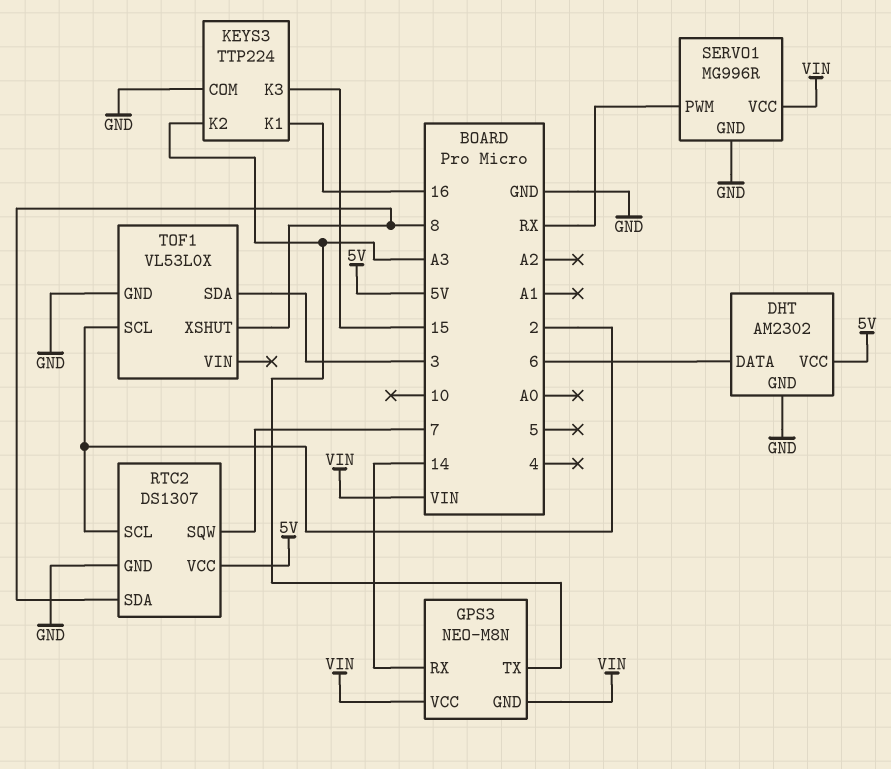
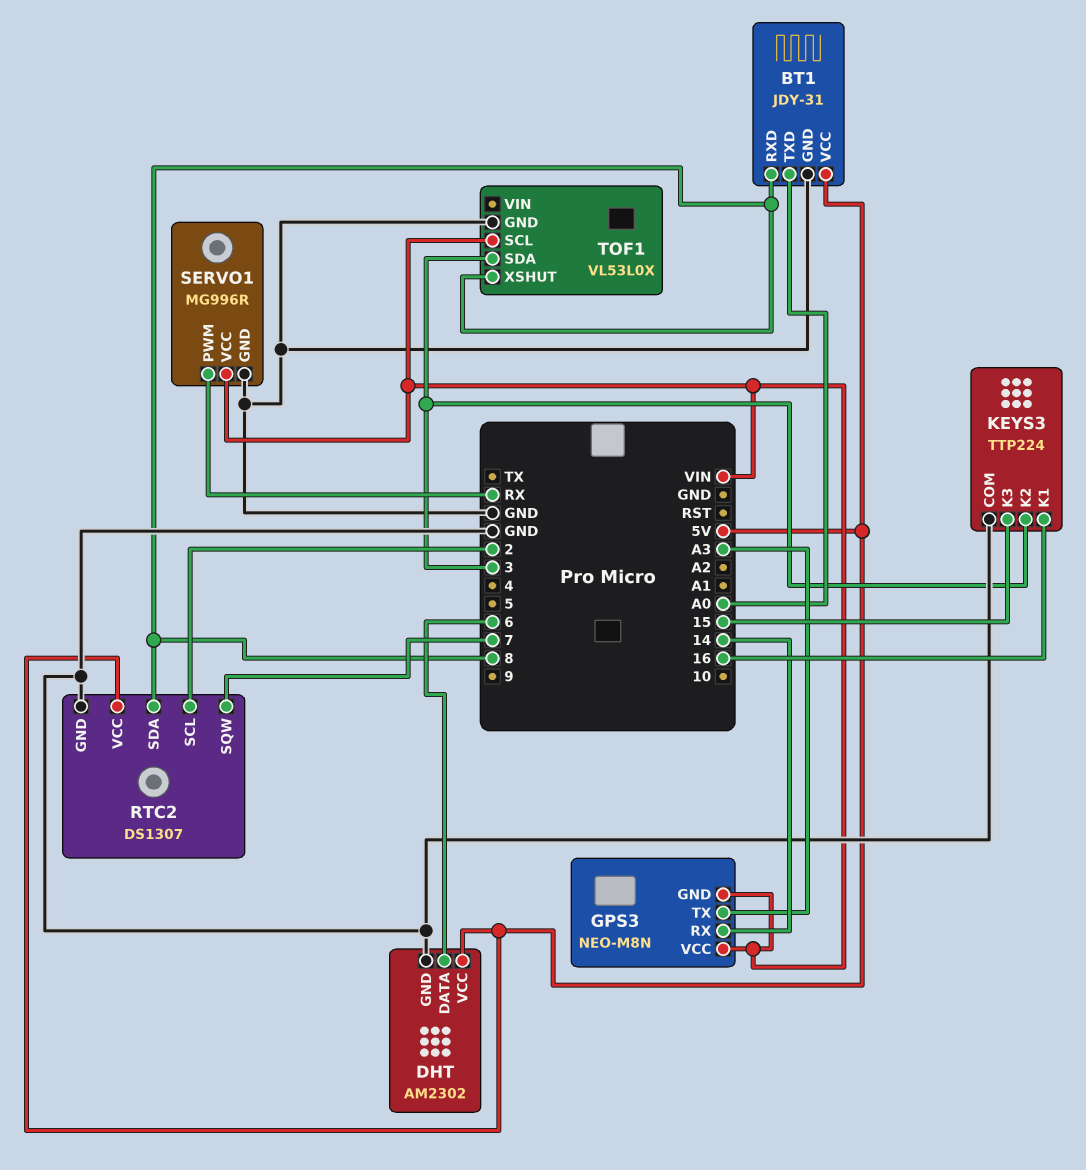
BT1: none -> JDY-31
BT1 pin GND: none -> GND
BT1 pin RXD: none -> 8
BT1 pin TXD: none -> A0
BT1 pin VCC: none -> 5V
KEYS3 pin K2: A3 -> 3
TOF1 pin SCL: 2 -> VIN

